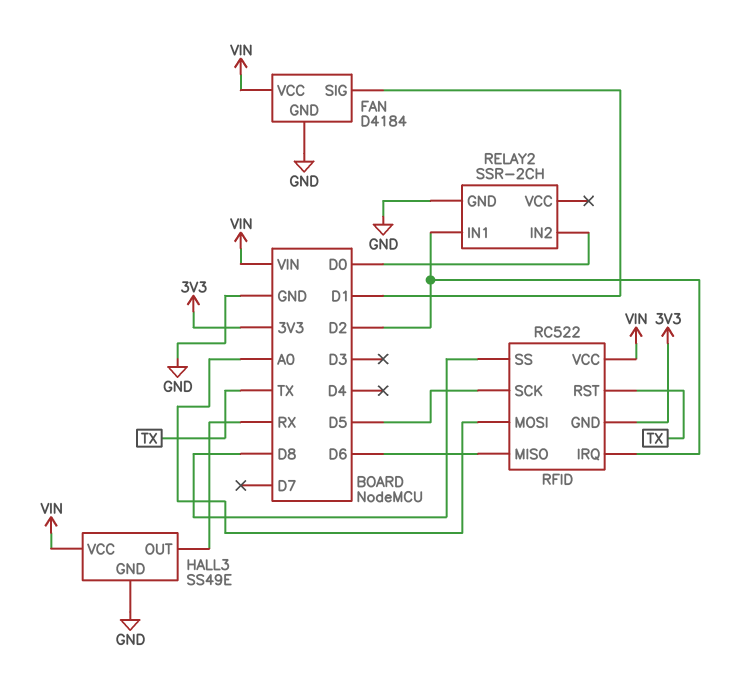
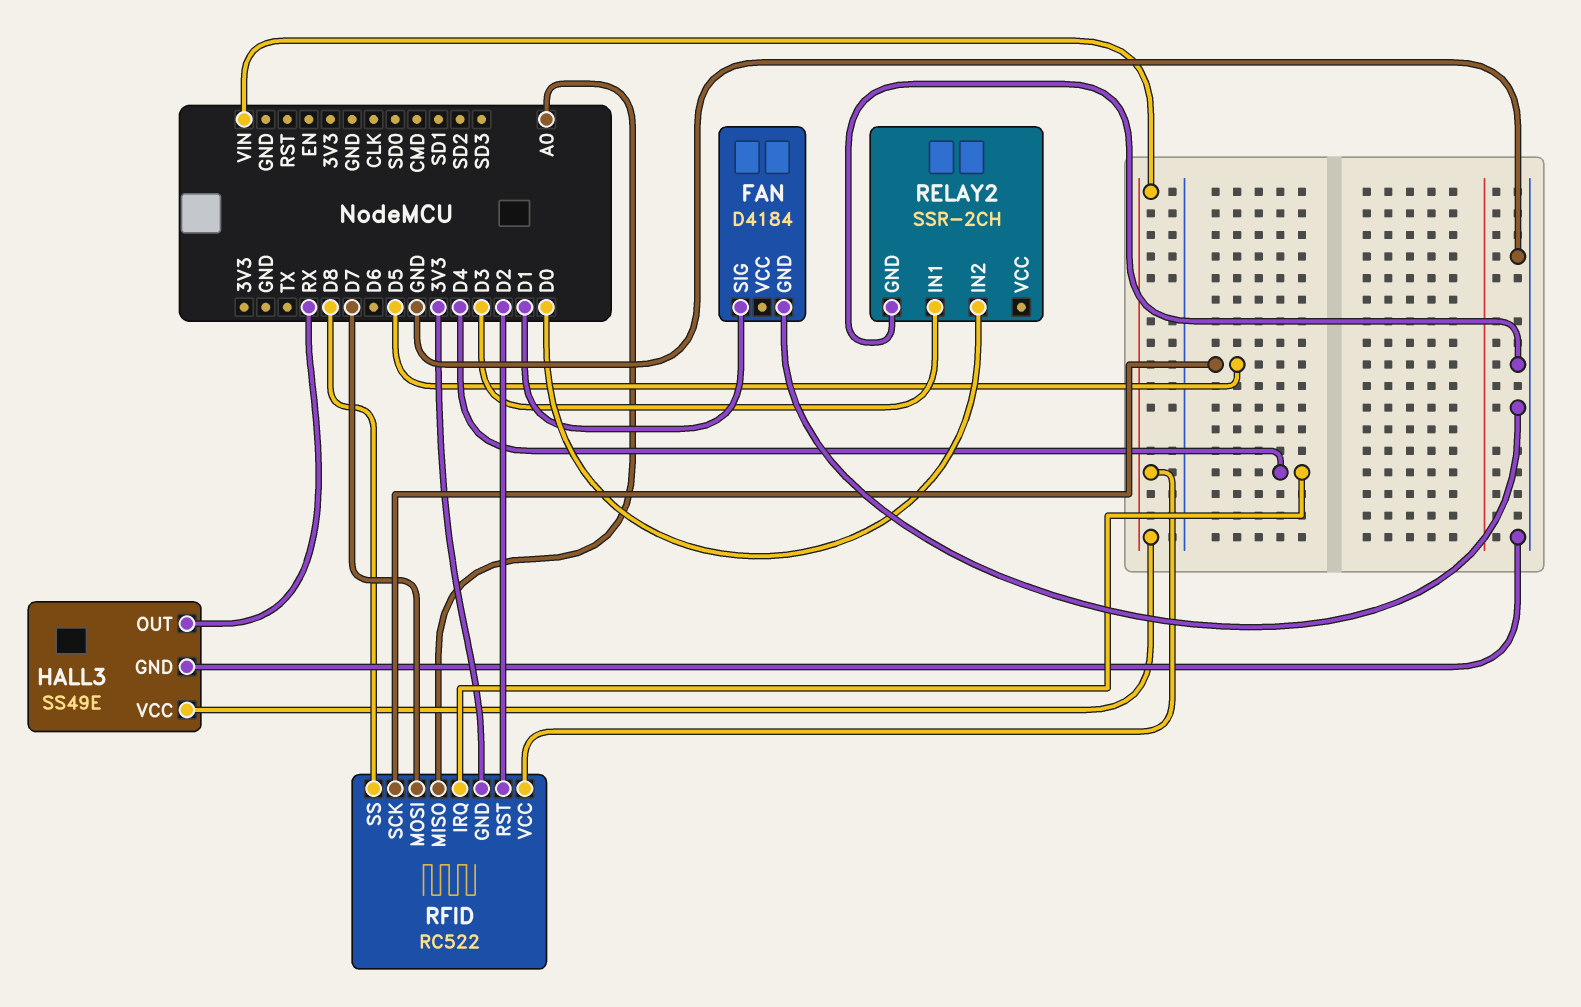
FAN pin VCC: VIN -> none
RELAY2 pin IN1: D2 -> D3
RFID pin IRQ: D2 -> D4
RFID pin MISO: D6 -> A0
RFID pin MOSI: A0 -> D7
RFID pin RST: TX -> D2

